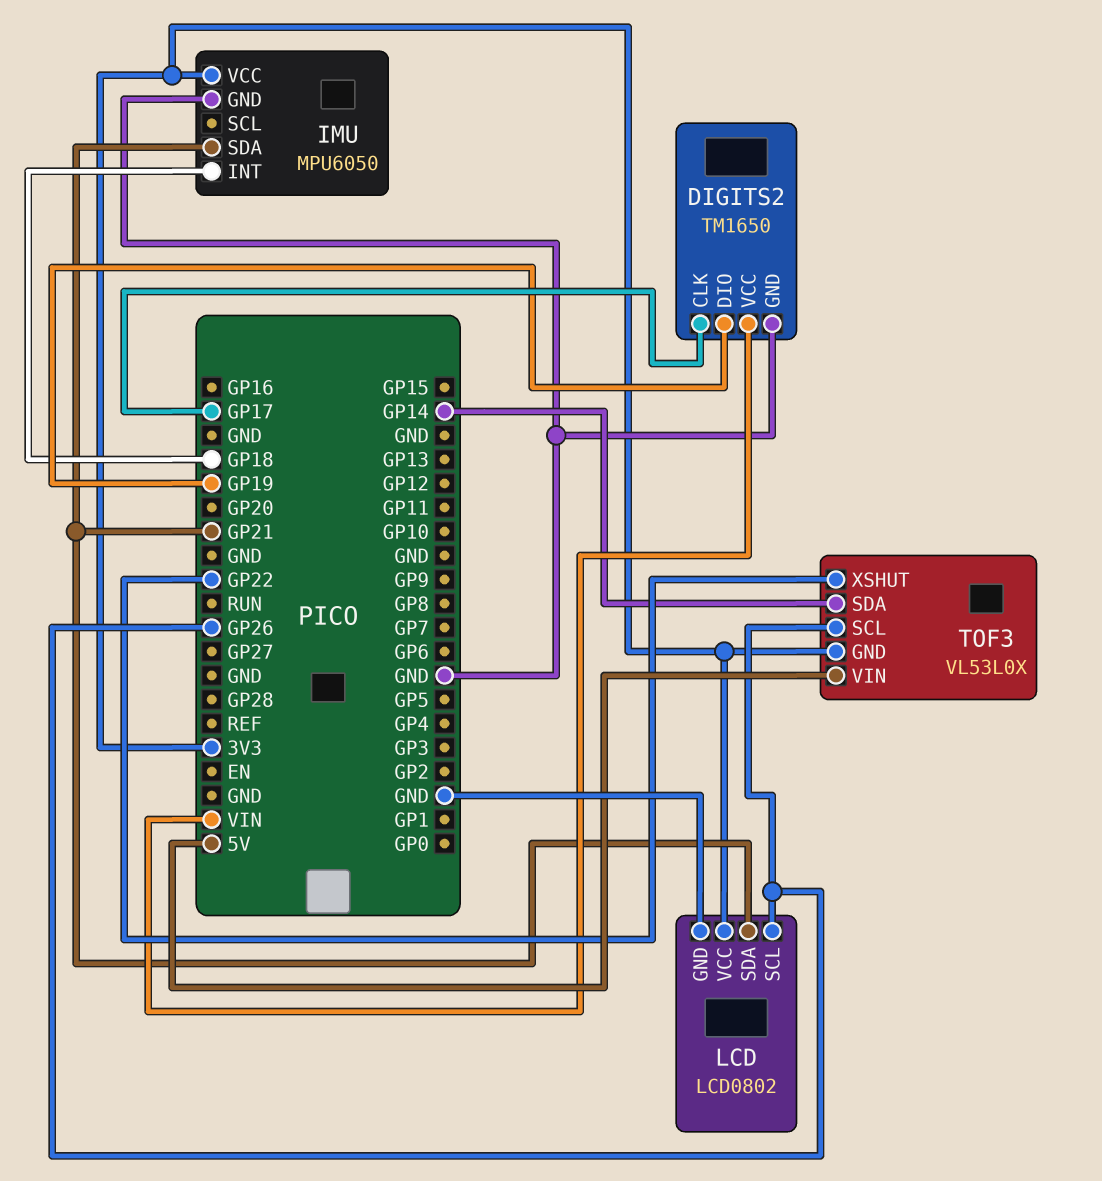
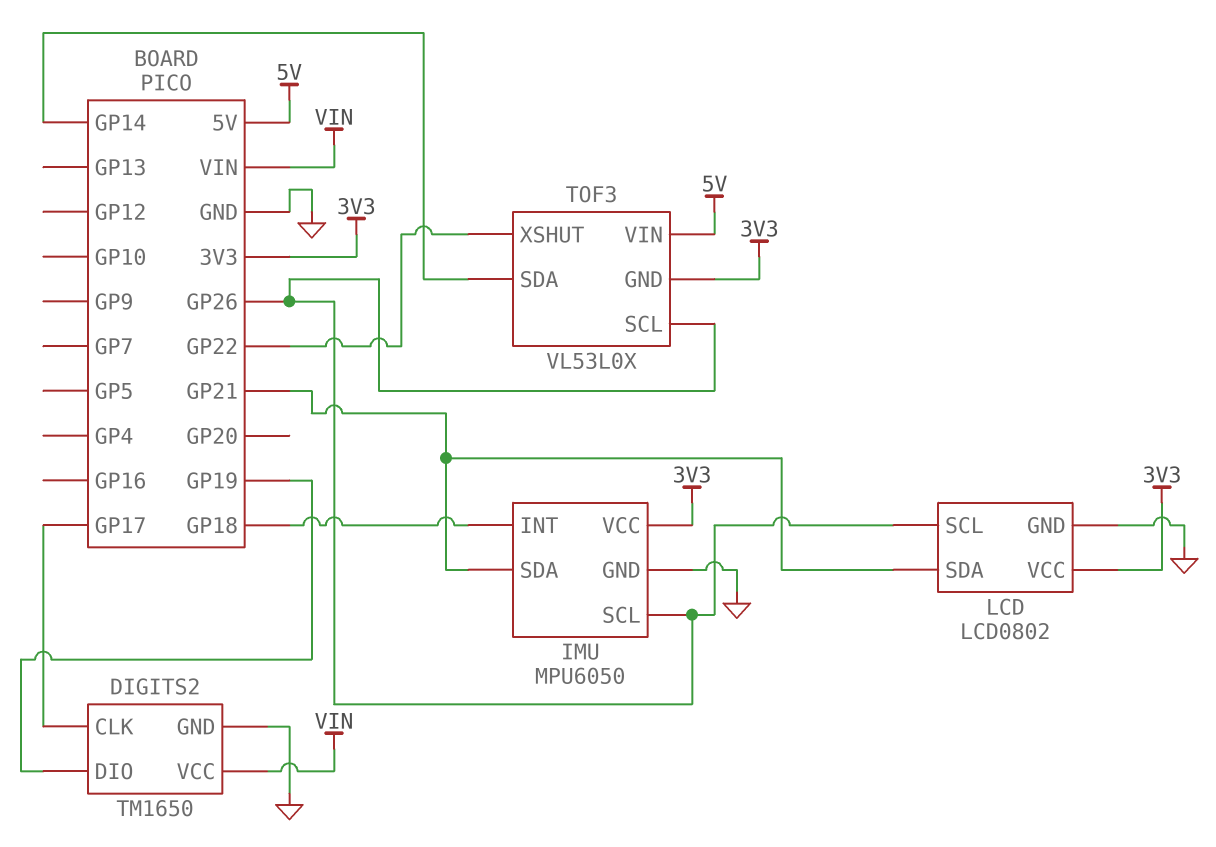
IMU pin SCL: none -> GP26

